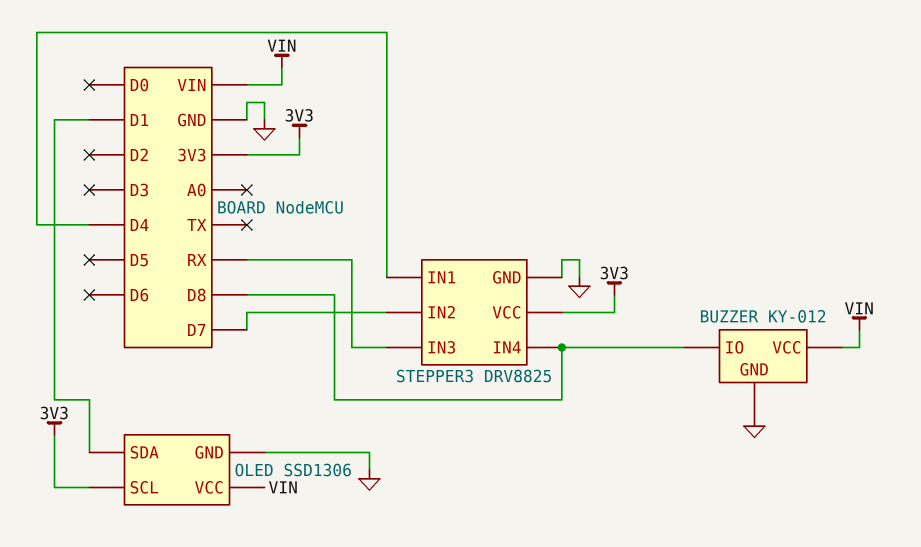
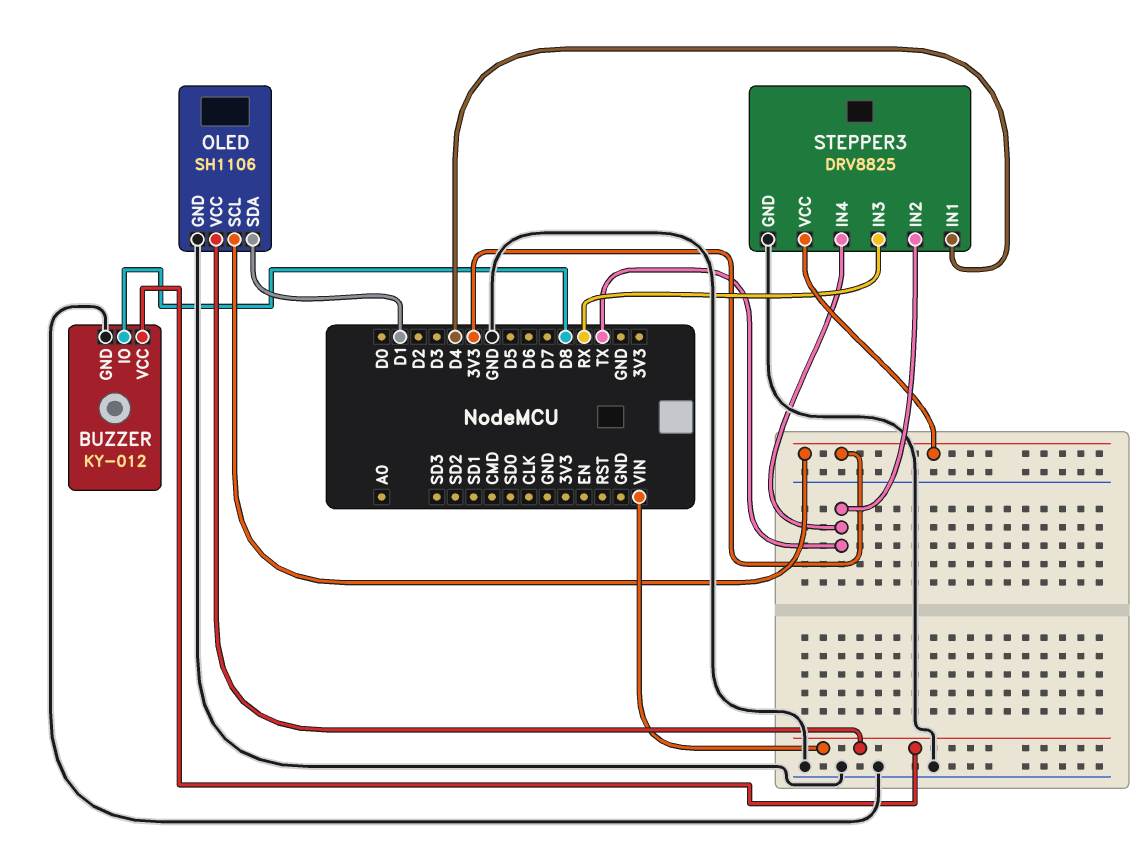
OLED: SSD1306 -> SH1106
STEPPER3 pin IN2: D7 -> TX
STEPPER3 pin IN4: D8 -> TX

